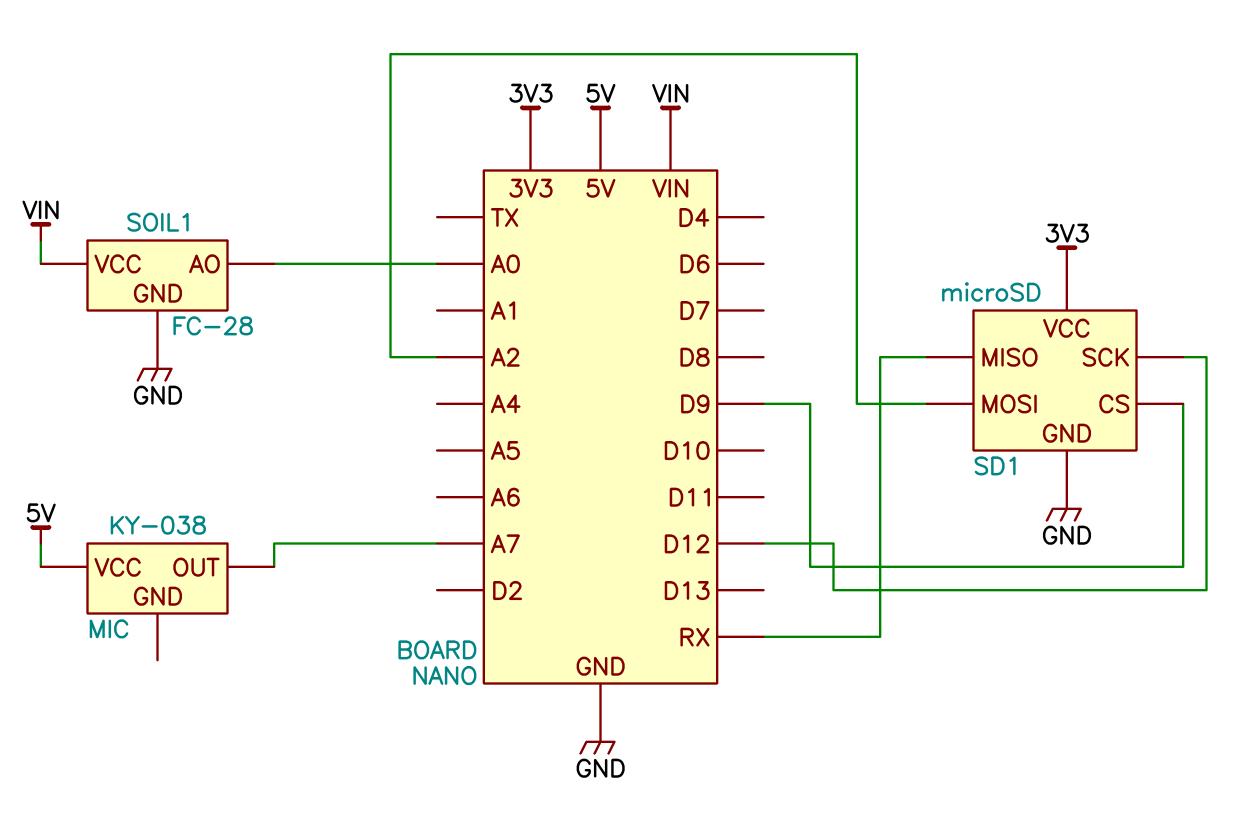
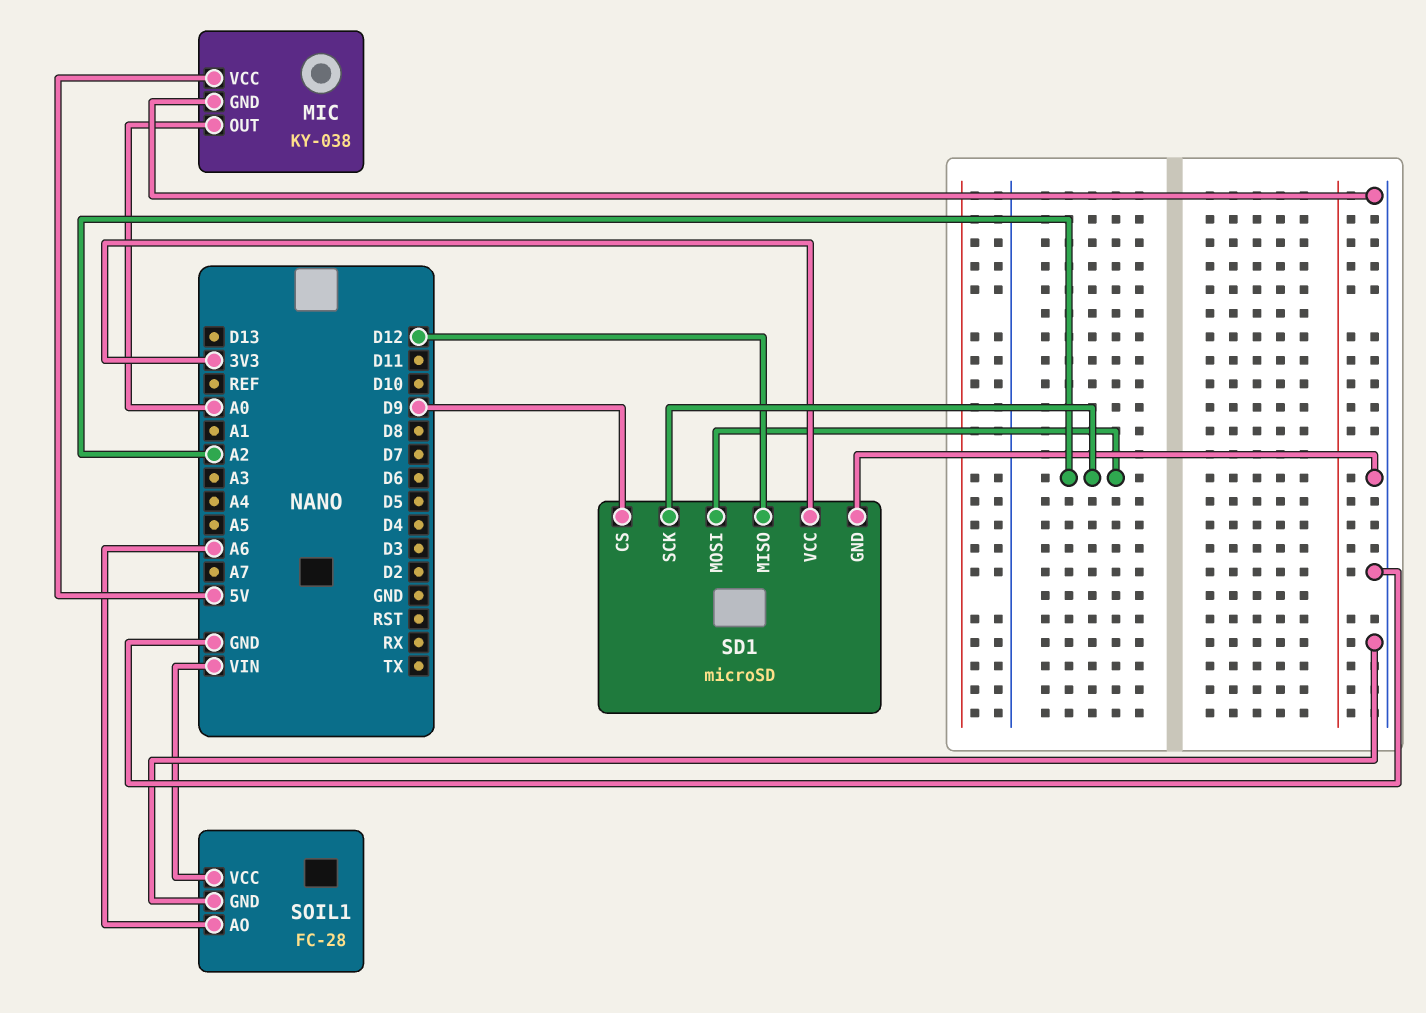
MIC pin GND: none -> GND
MIC pin OUT: A7 -> A0
SD1 pin MISO: RX -> D12
SD1 pin SCK: D12 -> A2
SOIL1 pin AO: A0 -> A6

